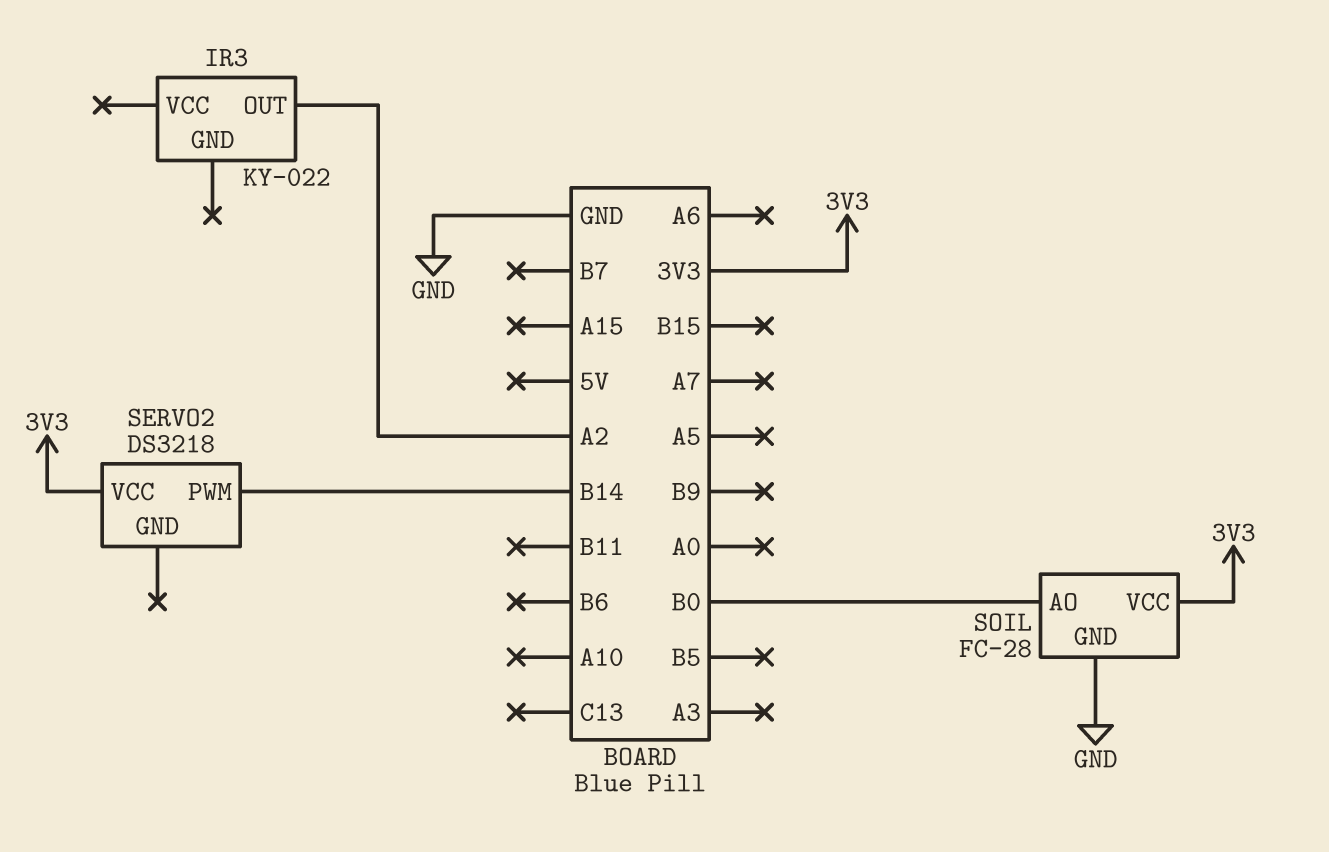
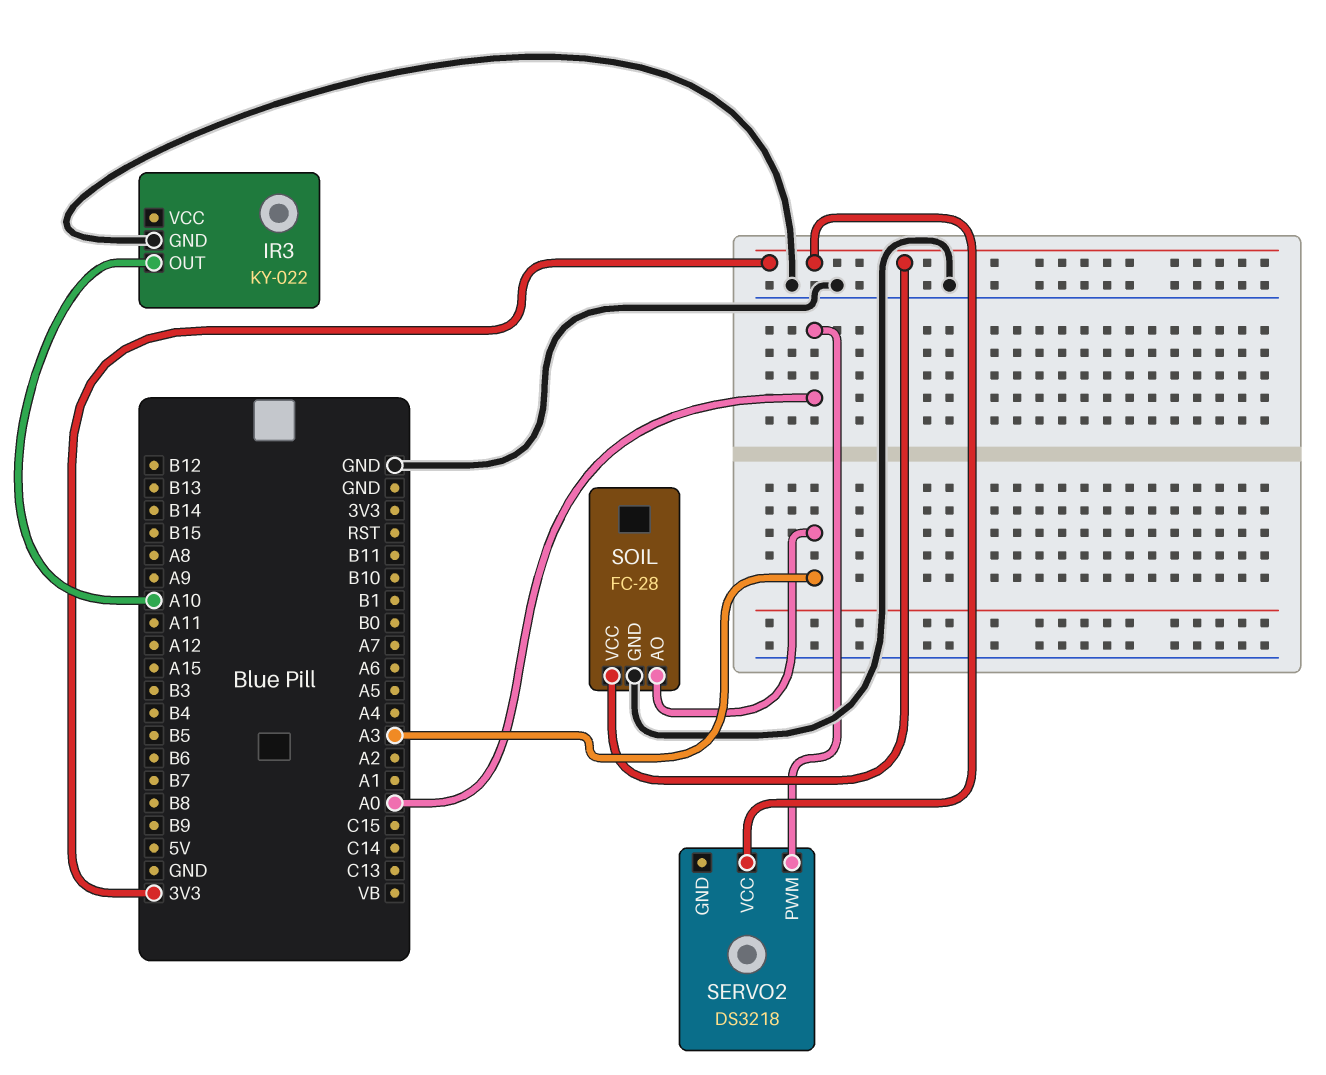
IR3 pin GND: none -> GND
IR3 pin OUT: A2 -> A10
SERVO2 pin PWM: B14 -> A0
SOIL pin AO: B0 -> A3

